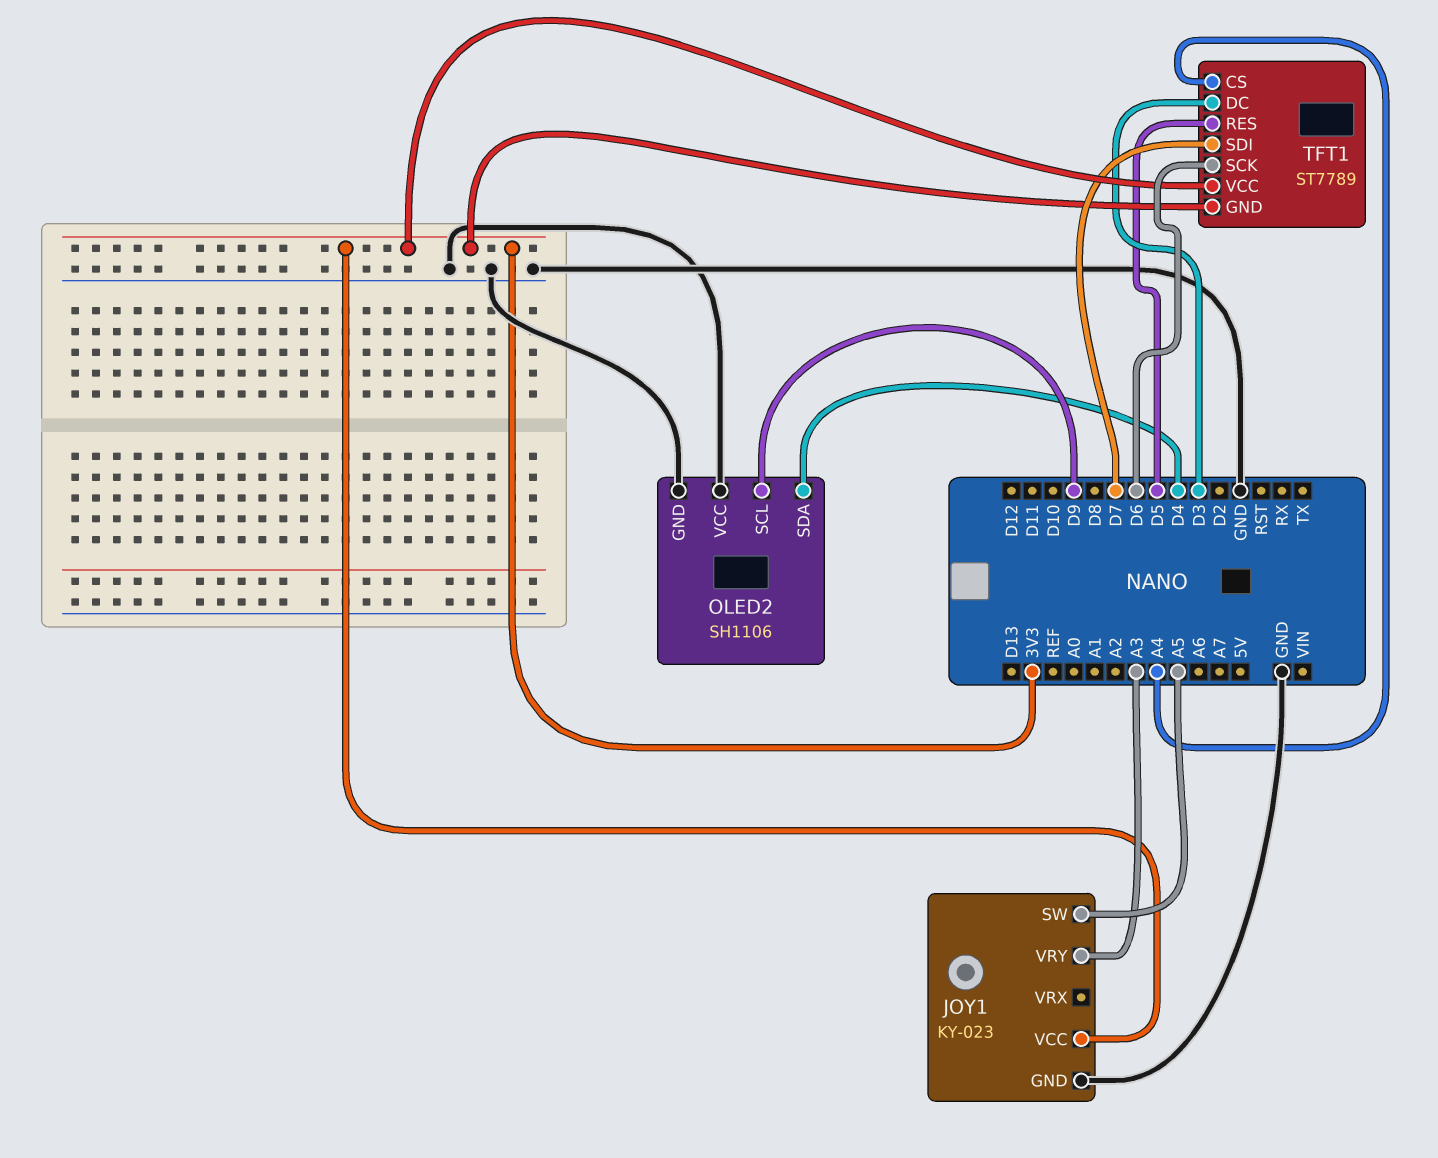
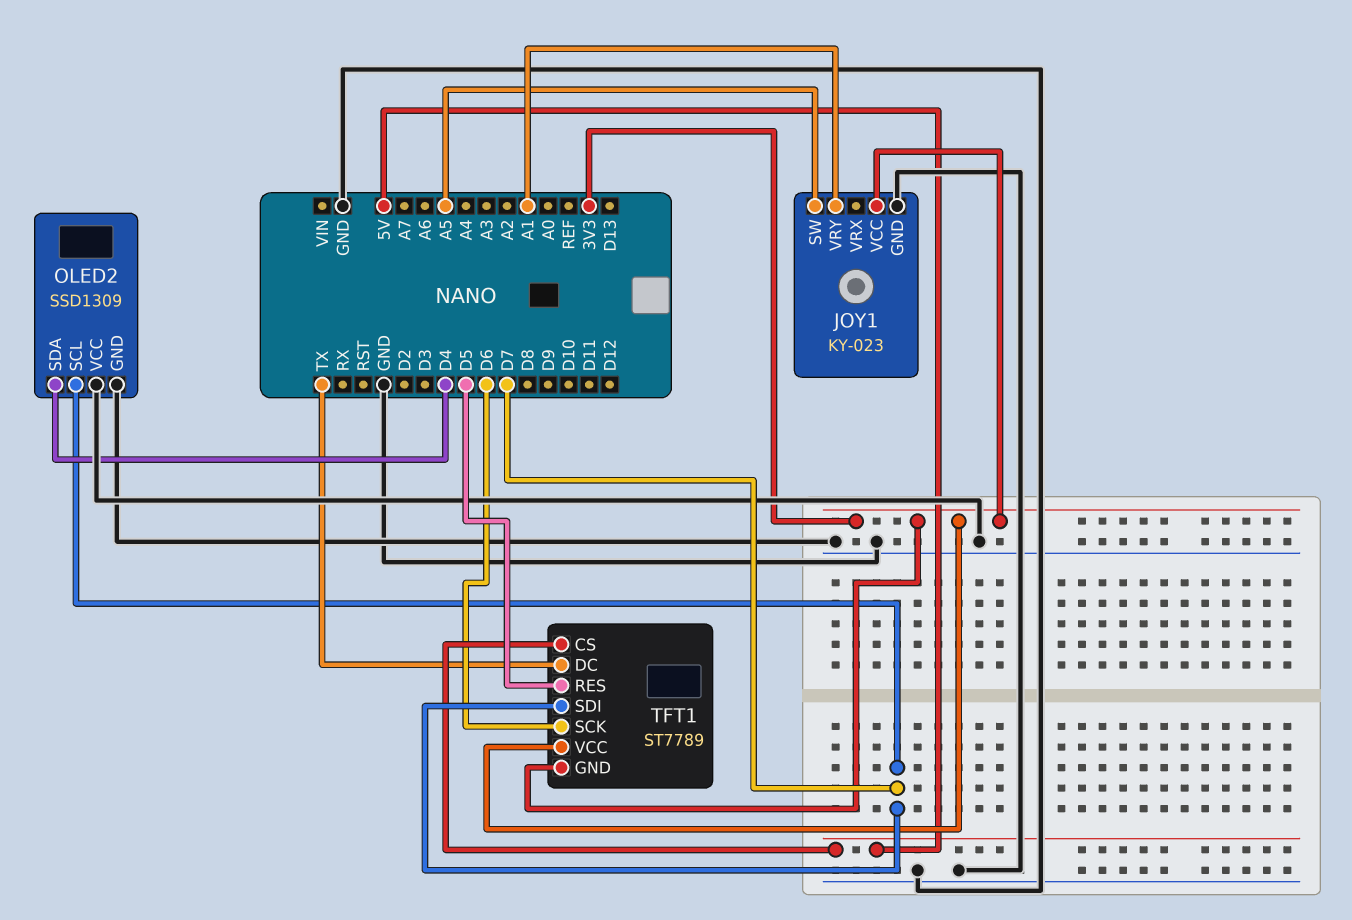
JOY1 pin VRY: A3 -> A1
OLED2: SH1106 -> SSD1309
OLED2 pin SCL: D9 -> D7
TFT1 pin CS: A4 -> 5V
TFT1 pin DC: D3 -> TX

